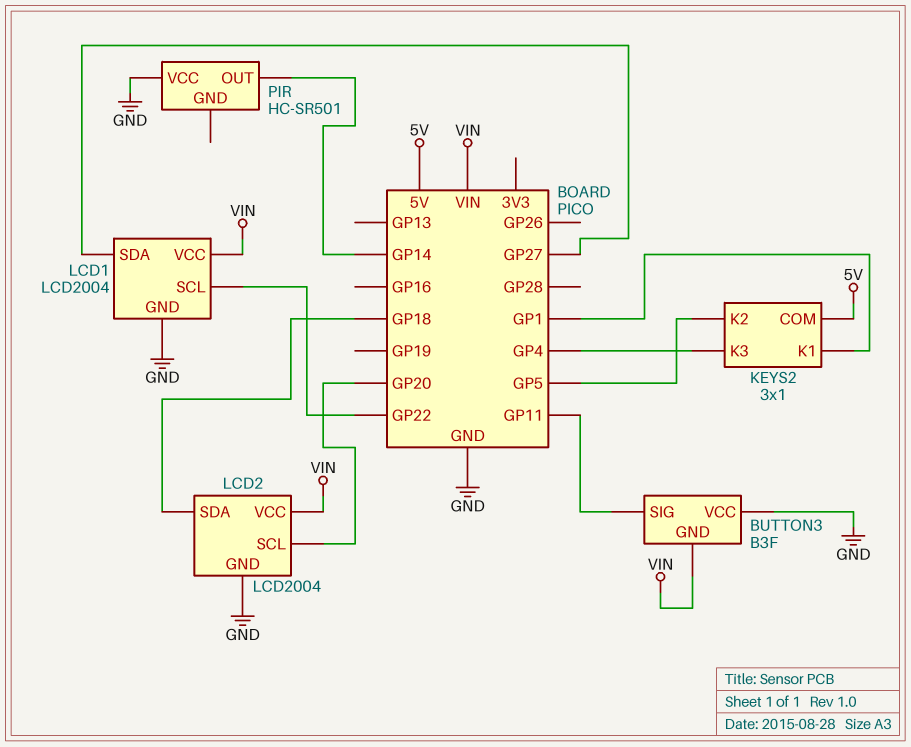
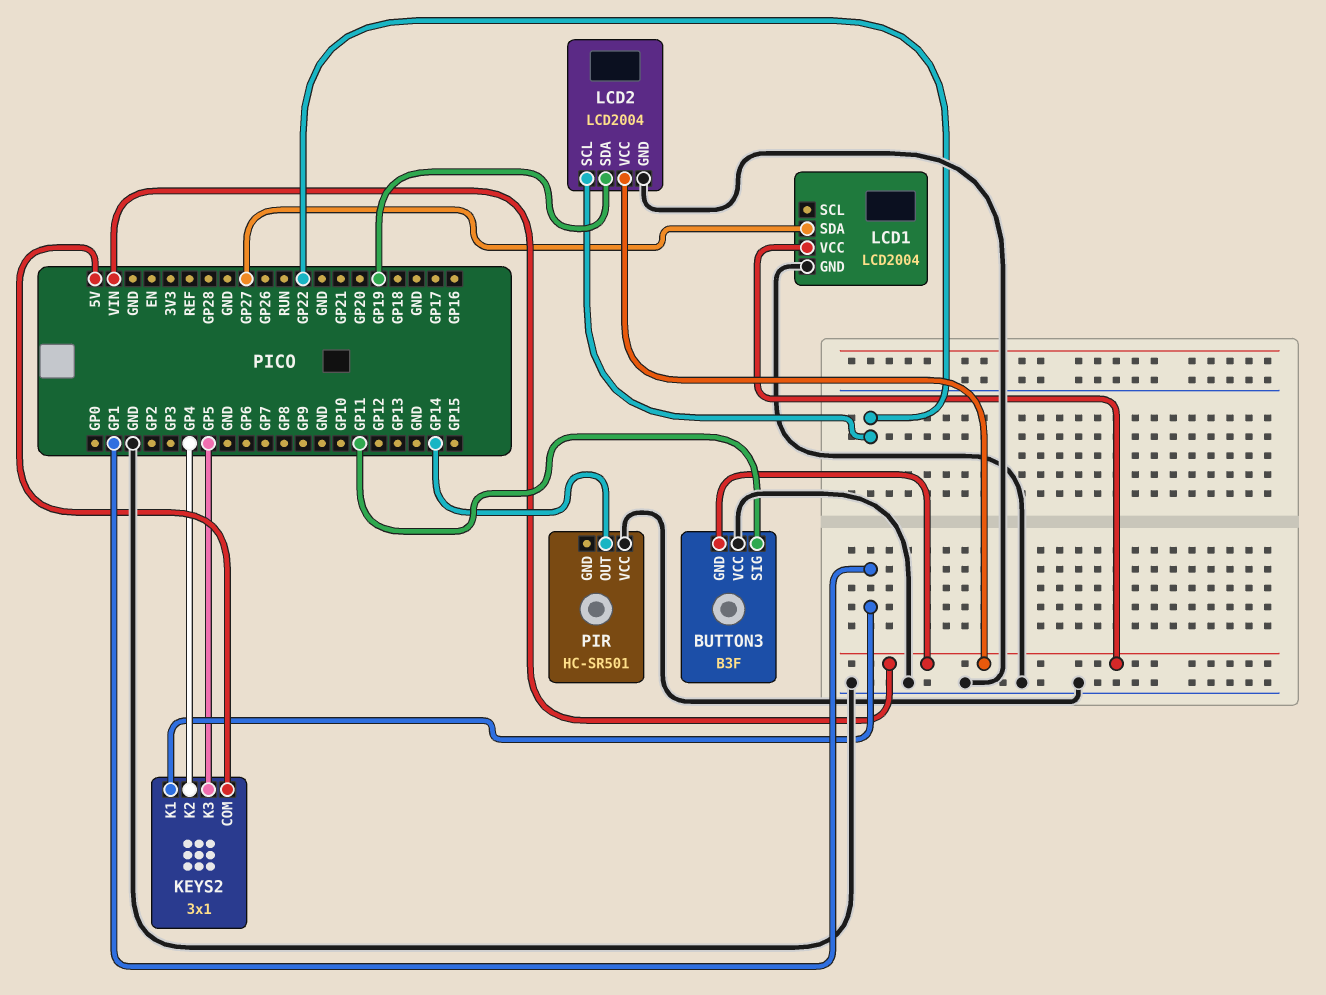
KEYS2 pin K2: GP5 -> GP4
KEYS2 pin K3: GP4 -> GP5
LCD1 pin SCL: GP22 -> none
LCD2 pin SCL: GP20 -> GP22
LCD2 pin SDA: GP18 -> GP19

